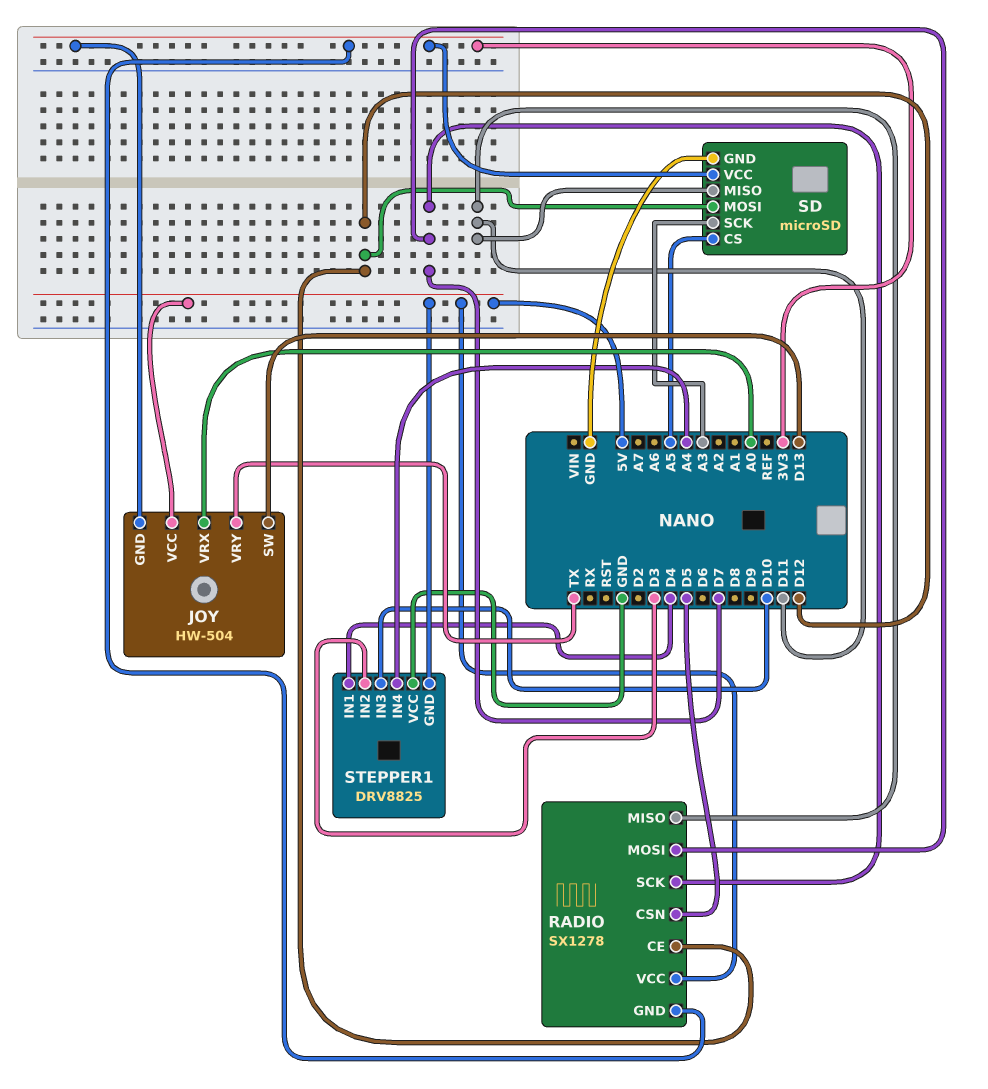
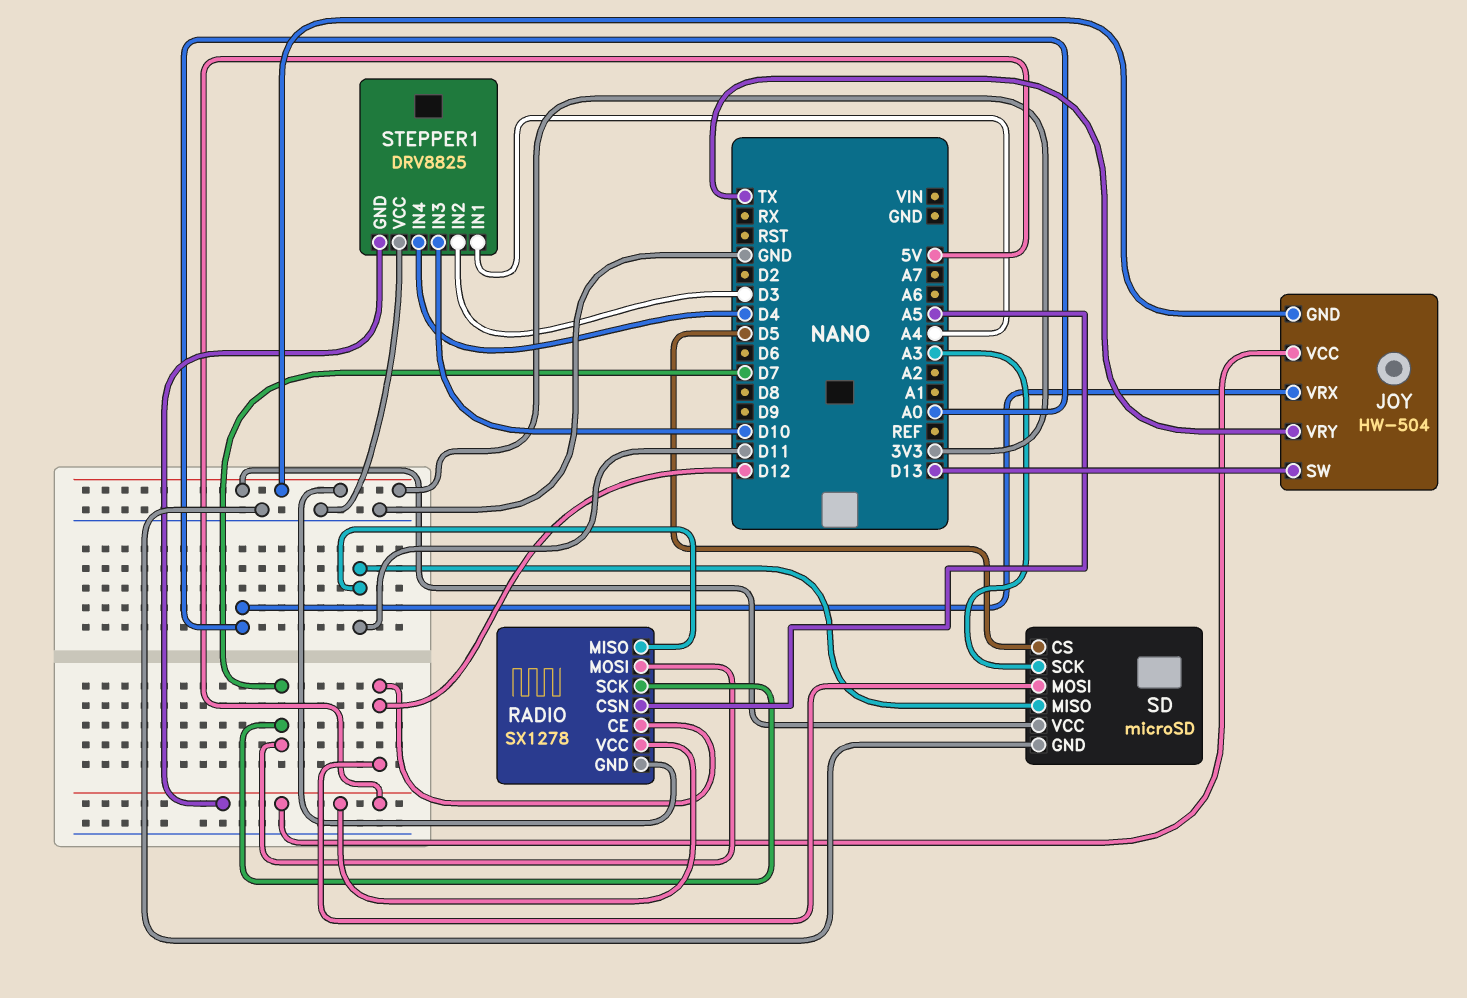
RADIO pin CSN: D5 -> A5
SD pin CS: A5 -> D5
STEPPER1 pin IN1: D4 -> A4
STEPPER1 pin IN4: A4 -> D4

